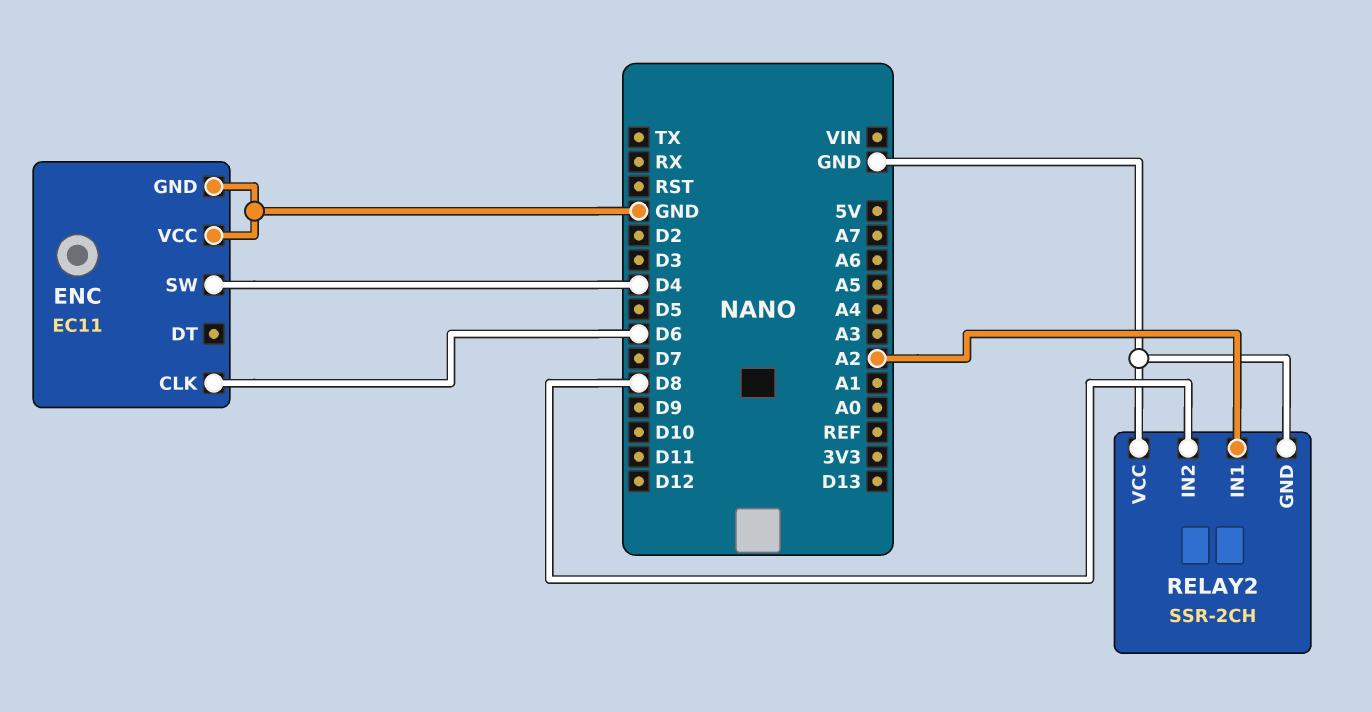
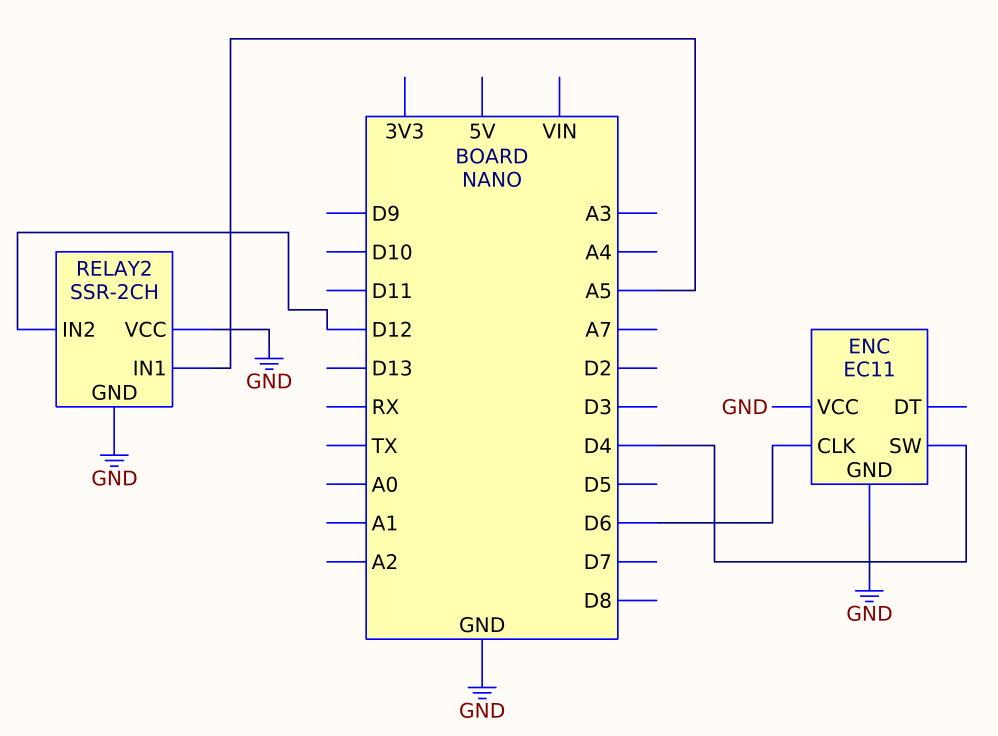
RELAY2 pin IN1: A2 -> A5
RELAY2 pin IN2: D8 -> D12

